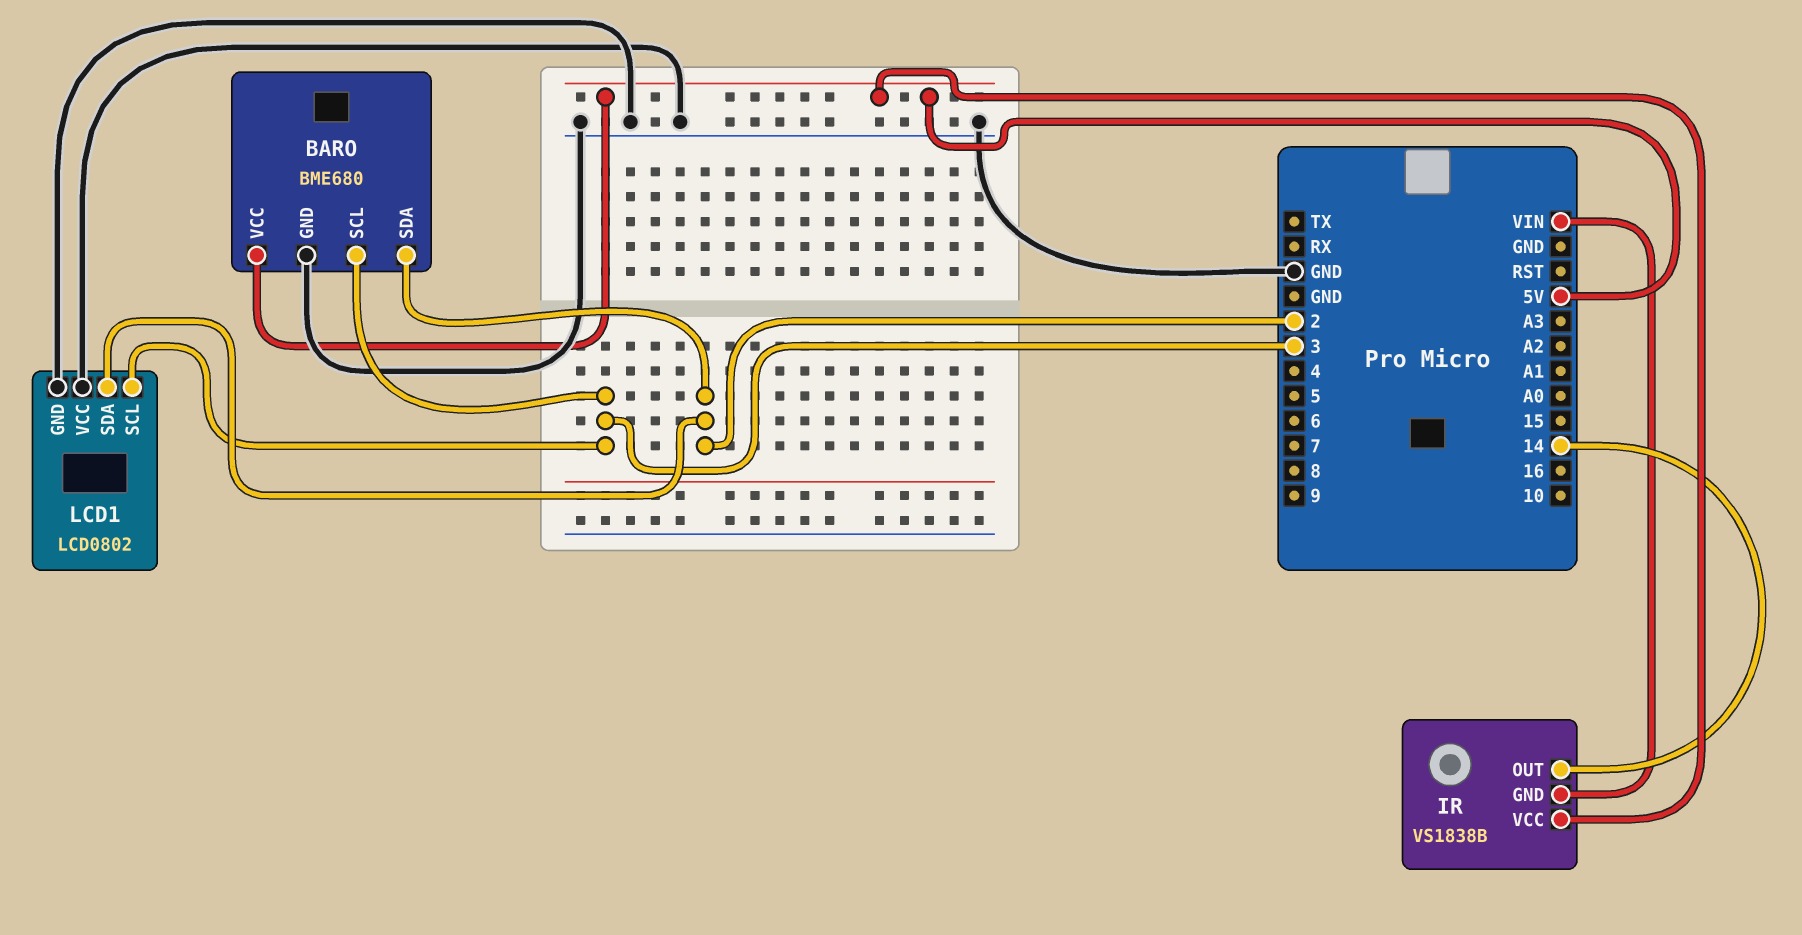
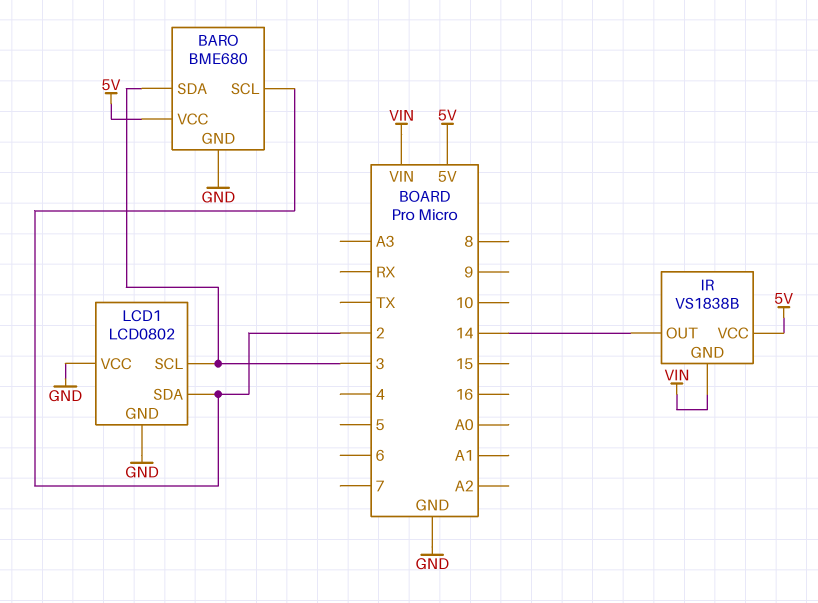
BARO pin SCL: 3 -> 2
BARO pin SDA: 2 -> 3

